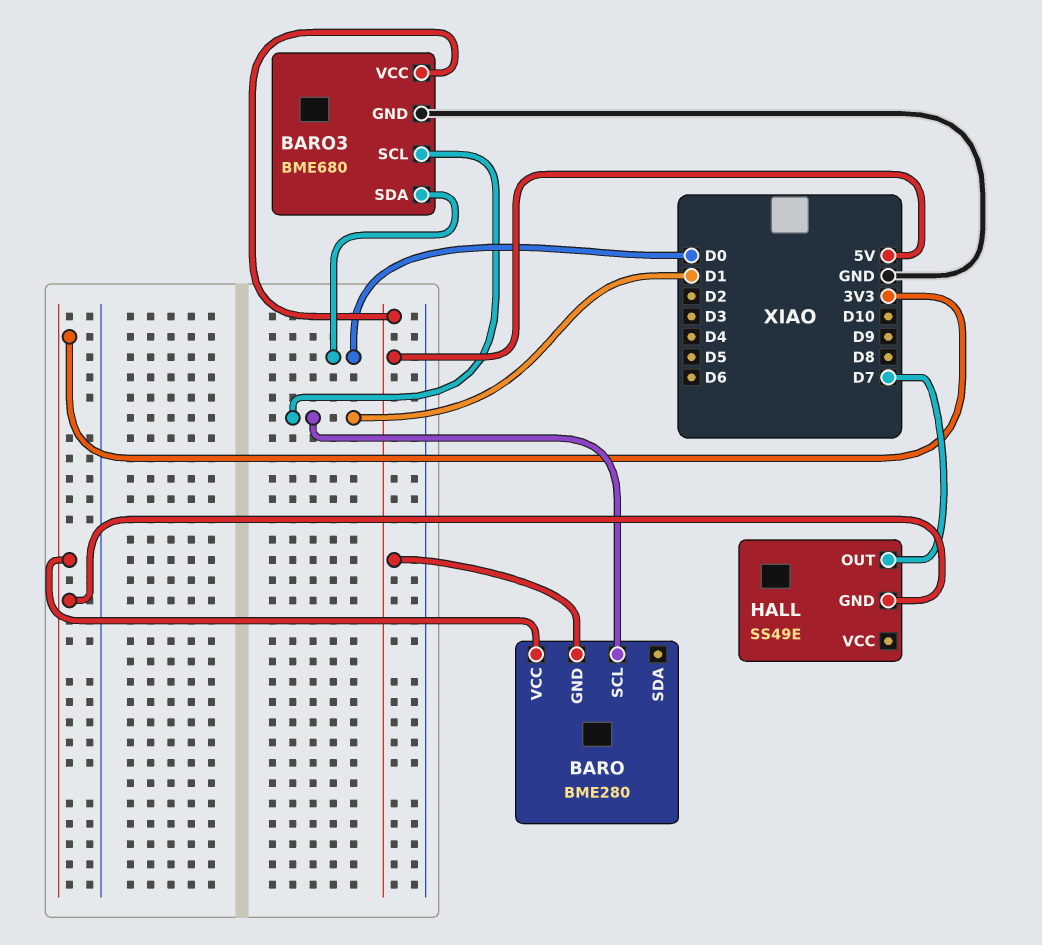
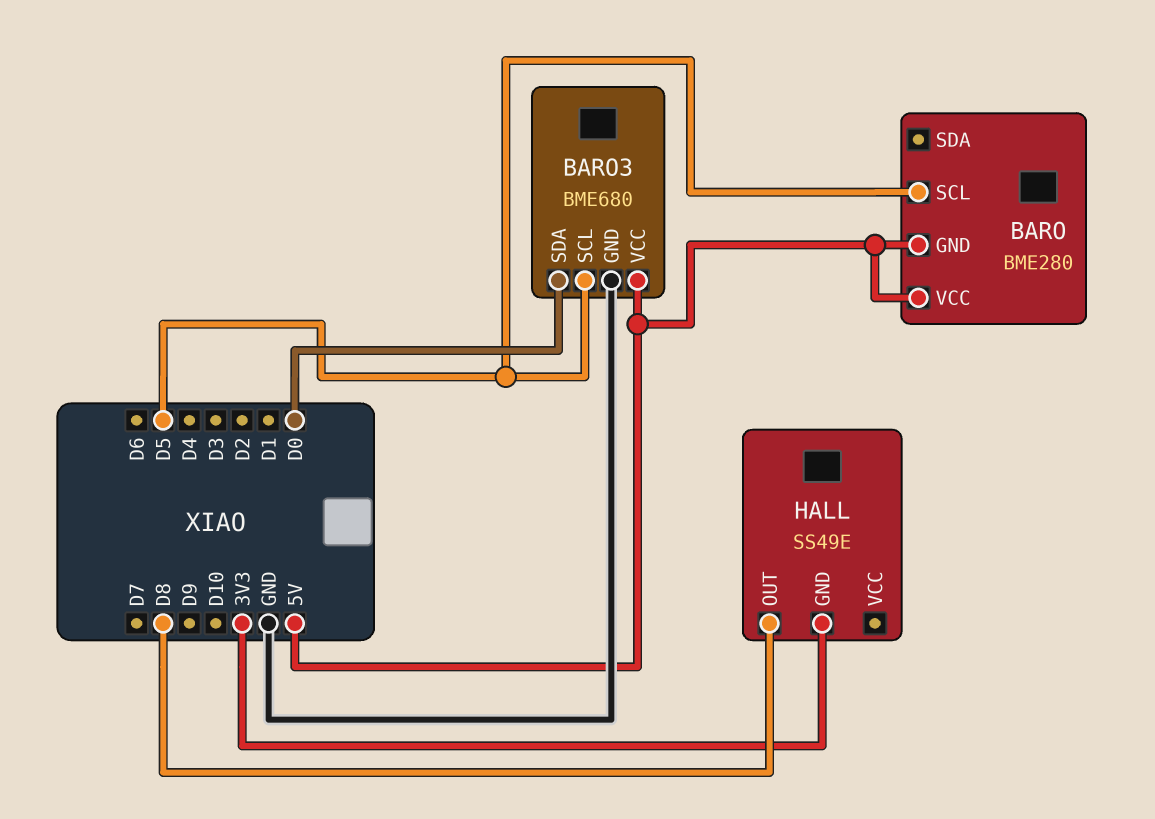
BARO pin SCL: D1 -> D5
BARO pin VCC: 3V3 -> 5V
BARO3 pin SCL: D1 -> D5
HALL pin OUT: D7 -> D8

